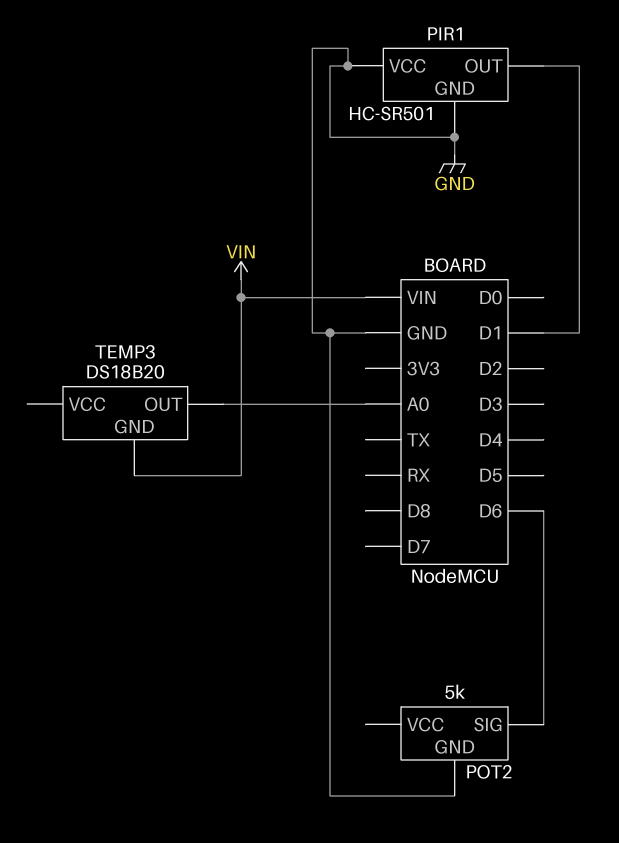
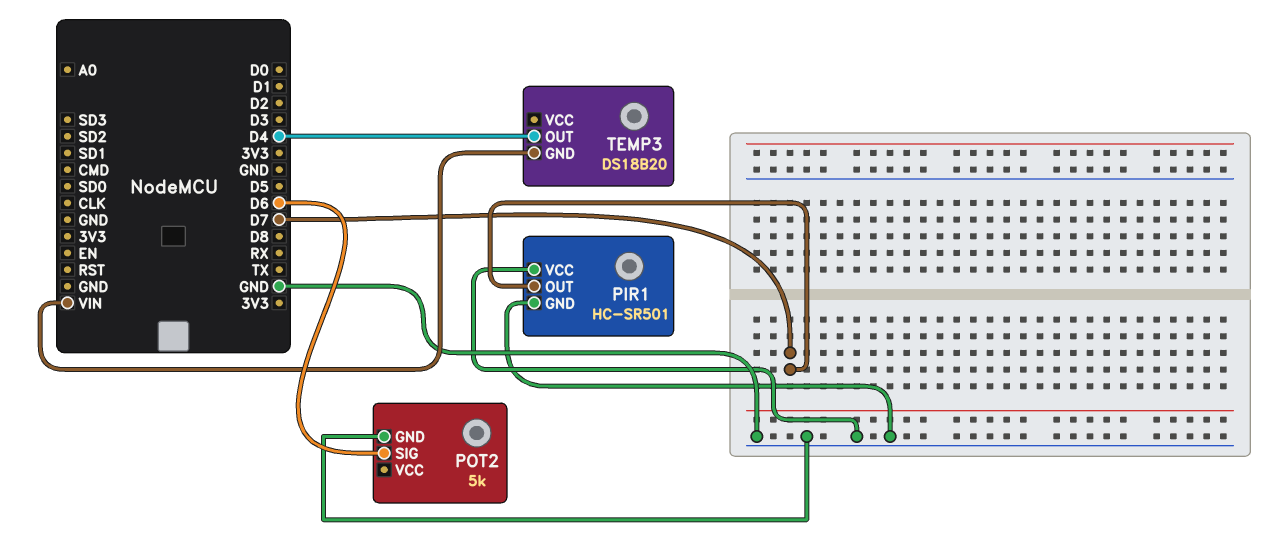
PIR1 pin OUT: D1 -> D7
TEMP3 pin OUT: A0 -> D4

